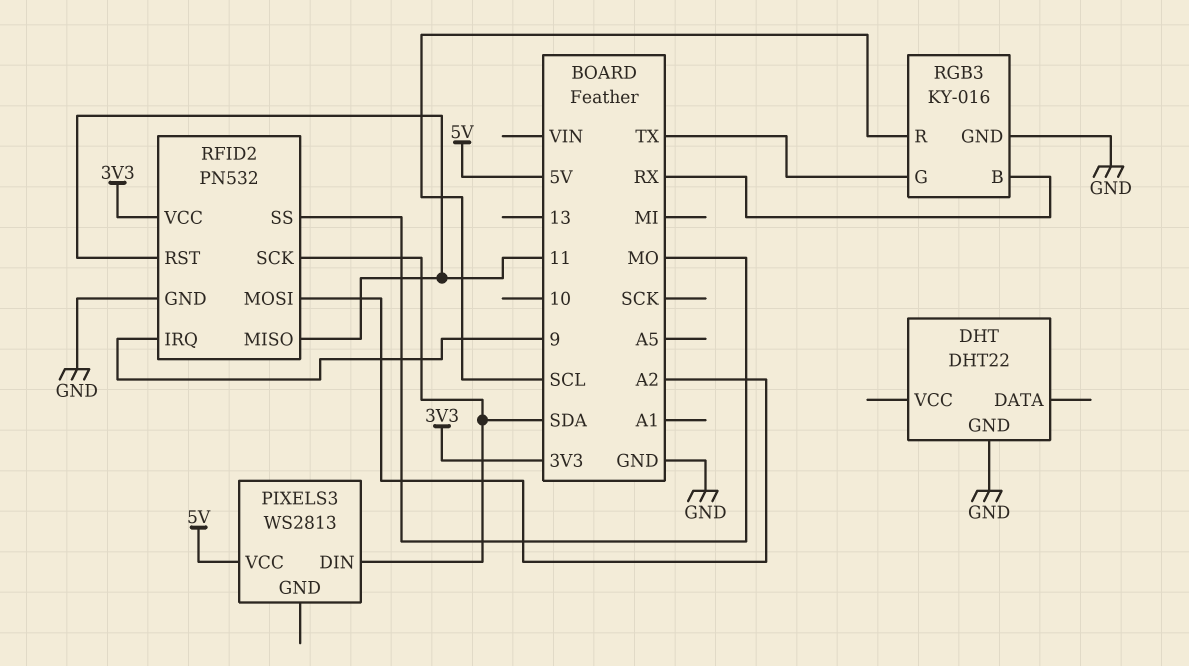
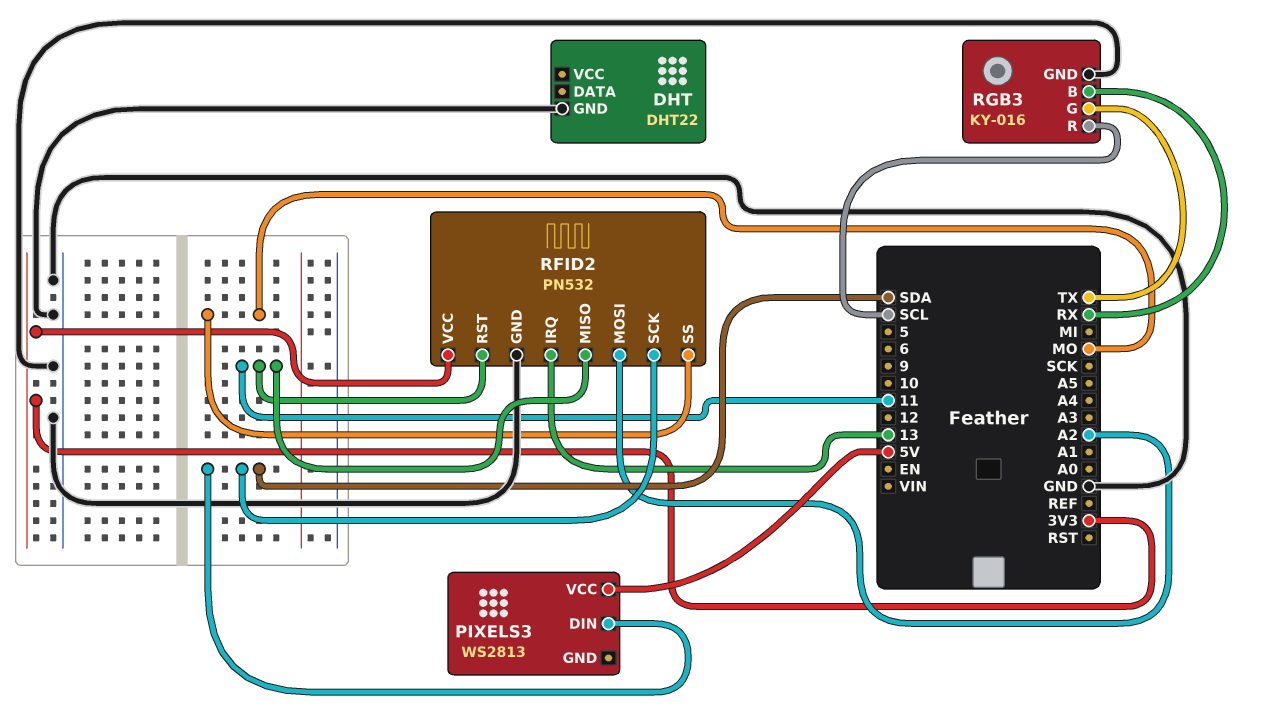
RFID2 pin IRQ: 9 -> 13

